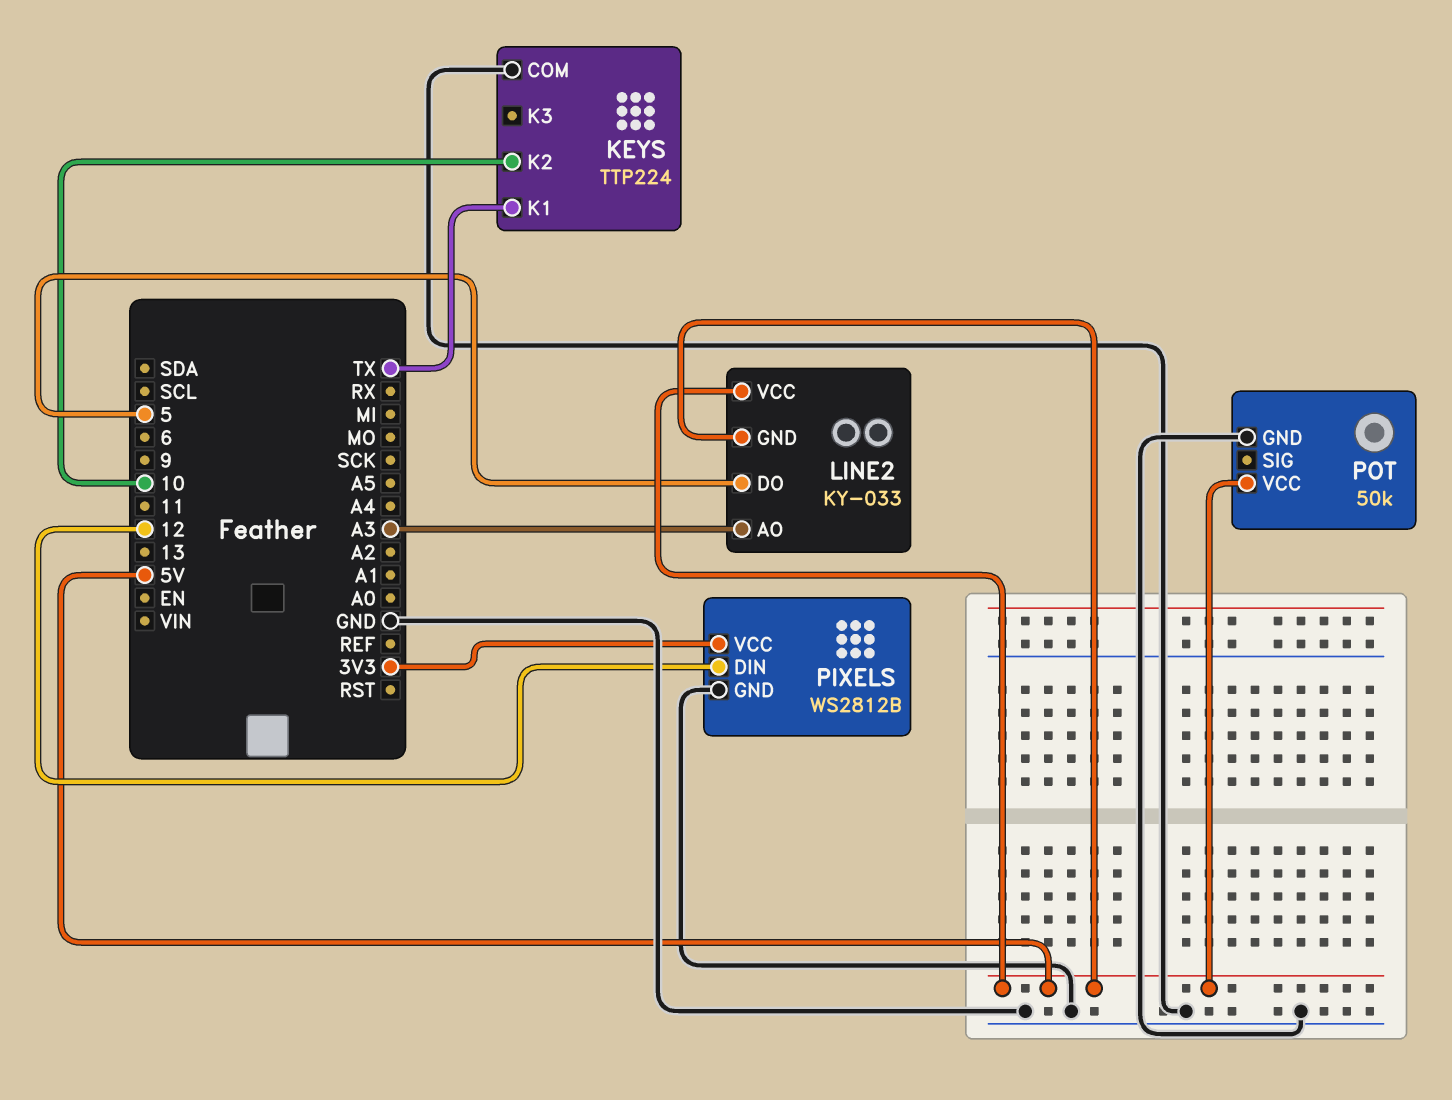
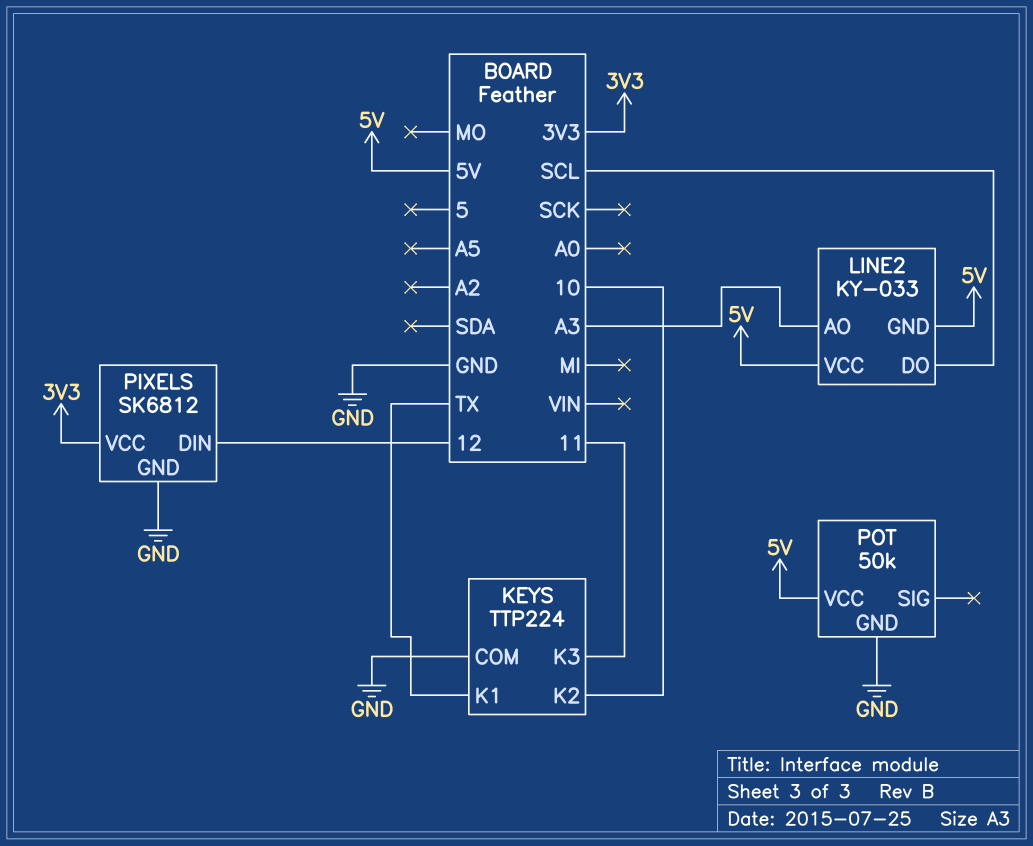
KEYS pin K3: none -> 11
LINE2 pin DO: 5 -> SCL
PIXELS: WS2812B -> SK6812

